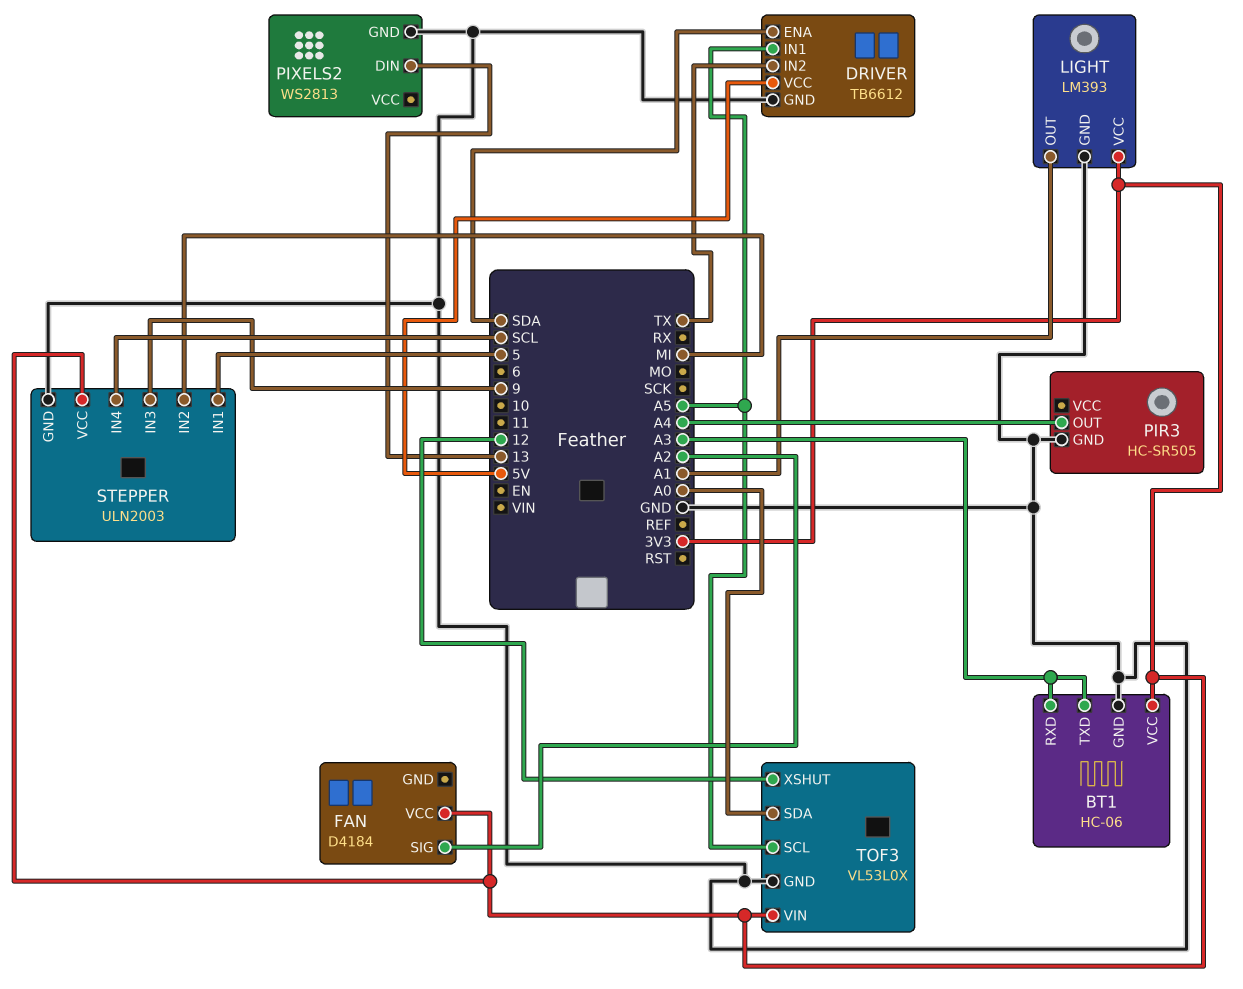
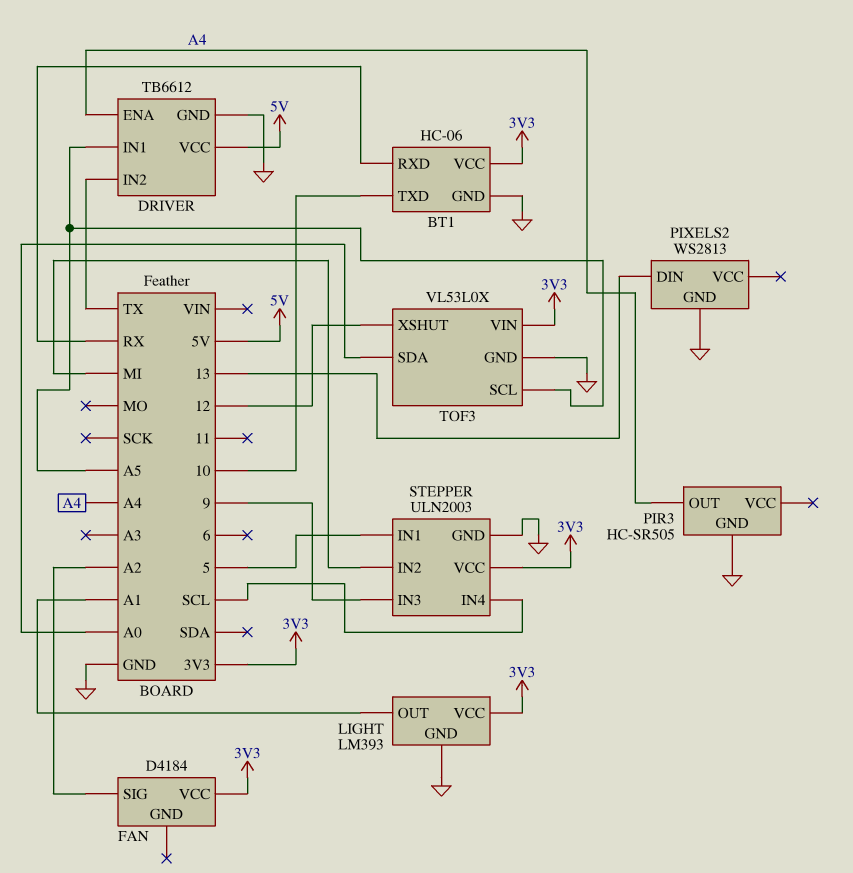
BT1 pin RXD: A3 -> RX
BT1 pin TXD: A3 -> 10
DRIVER pin ENA: SDA -> A4

